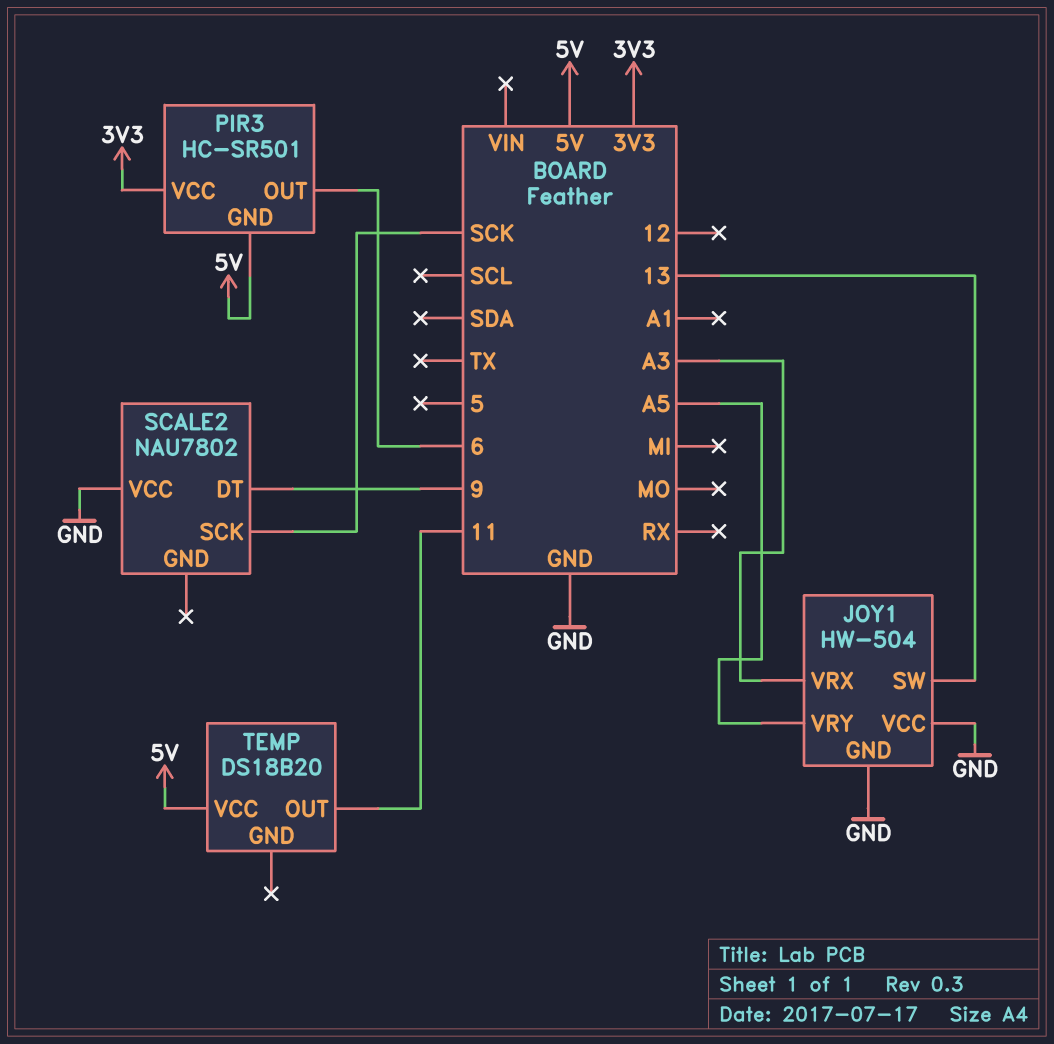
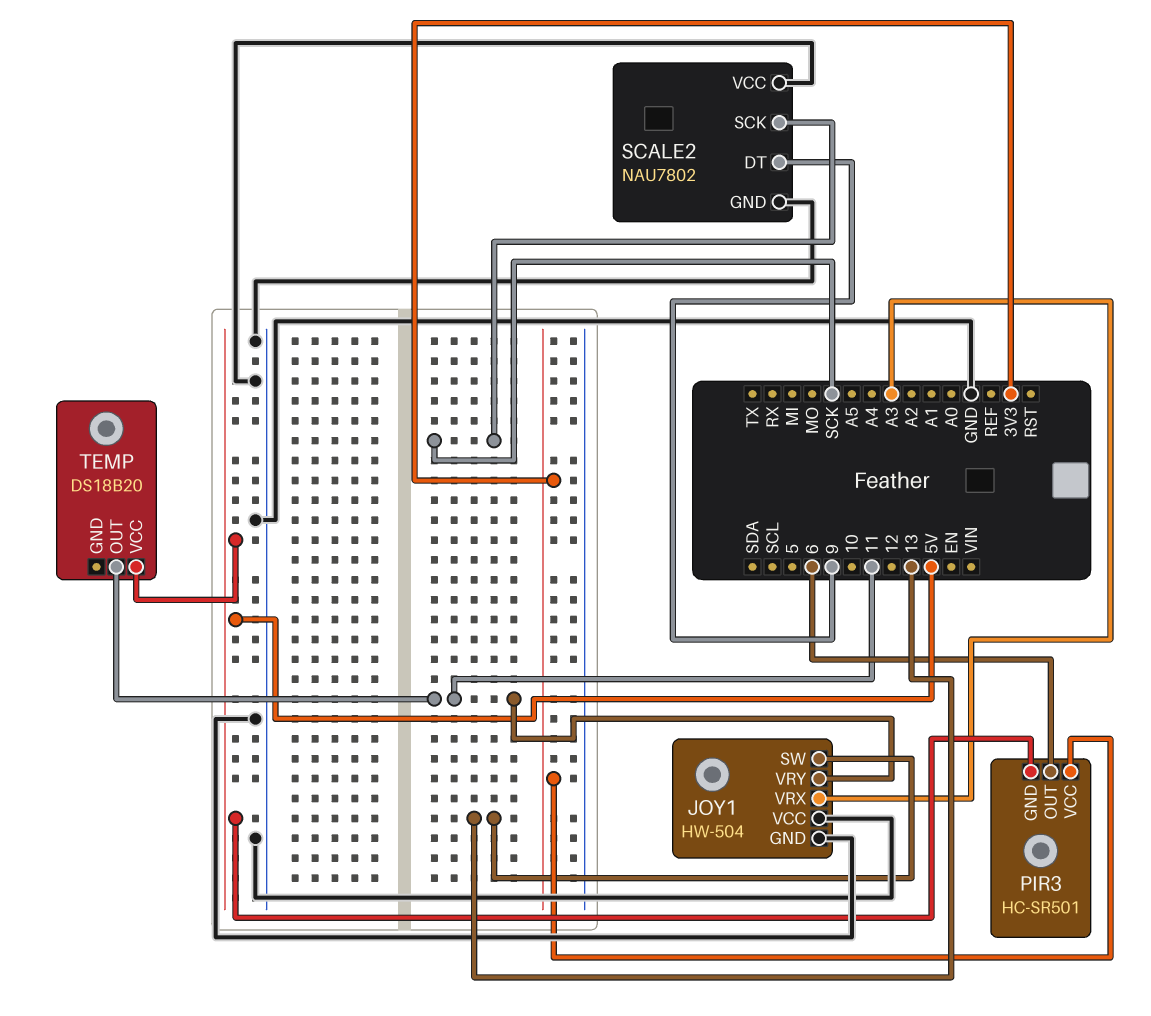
JOY1 pin VRY: A5 -> 11
SCALE2 pin GND: none -> GND

